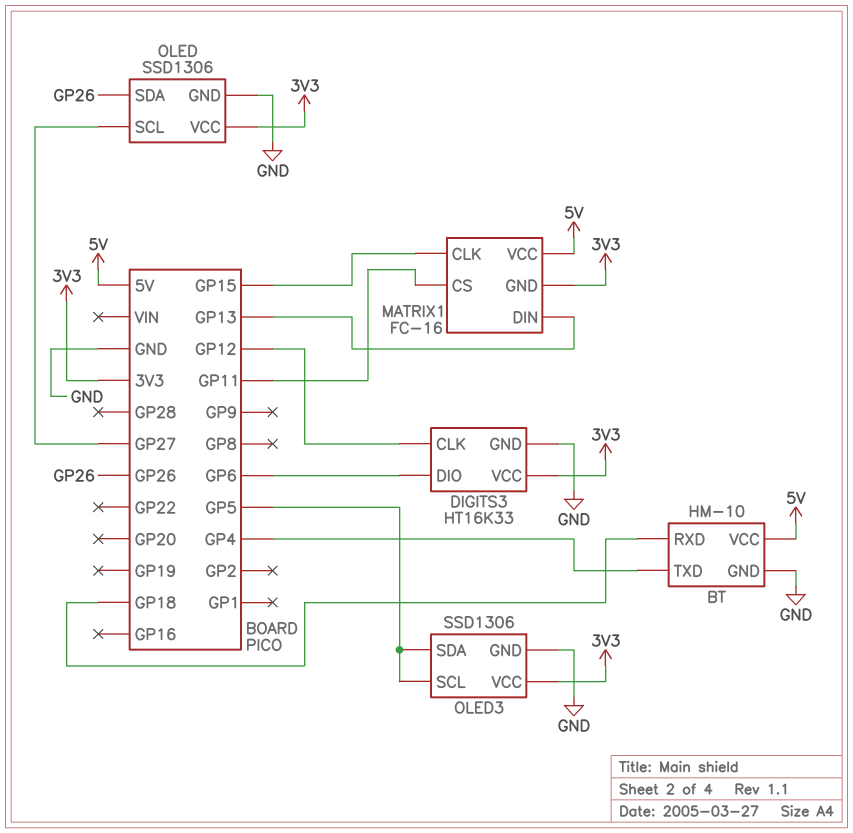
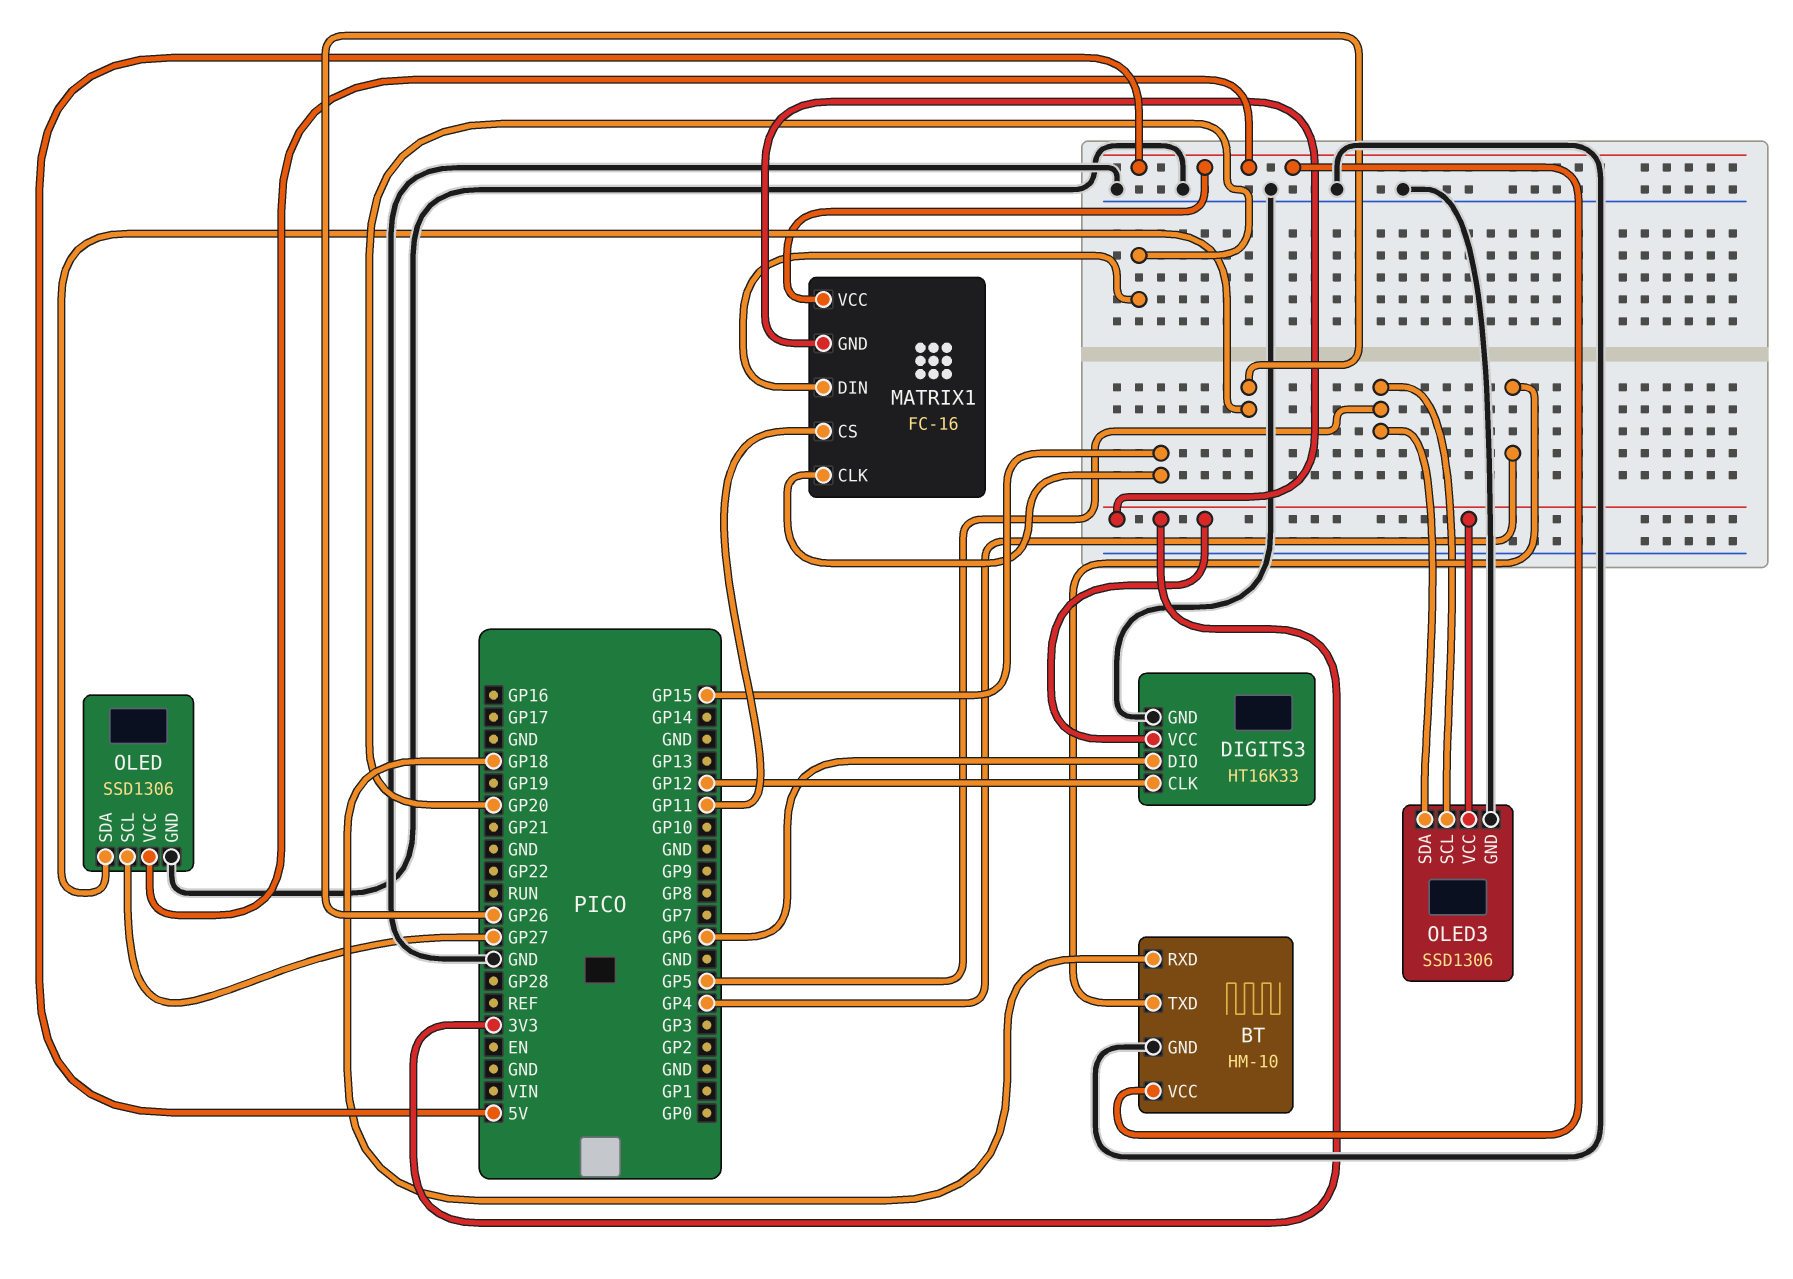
MATRIX1 pin DIN: GP13 -> GP20
OLED pin VCC: 3V3 -> 5V

